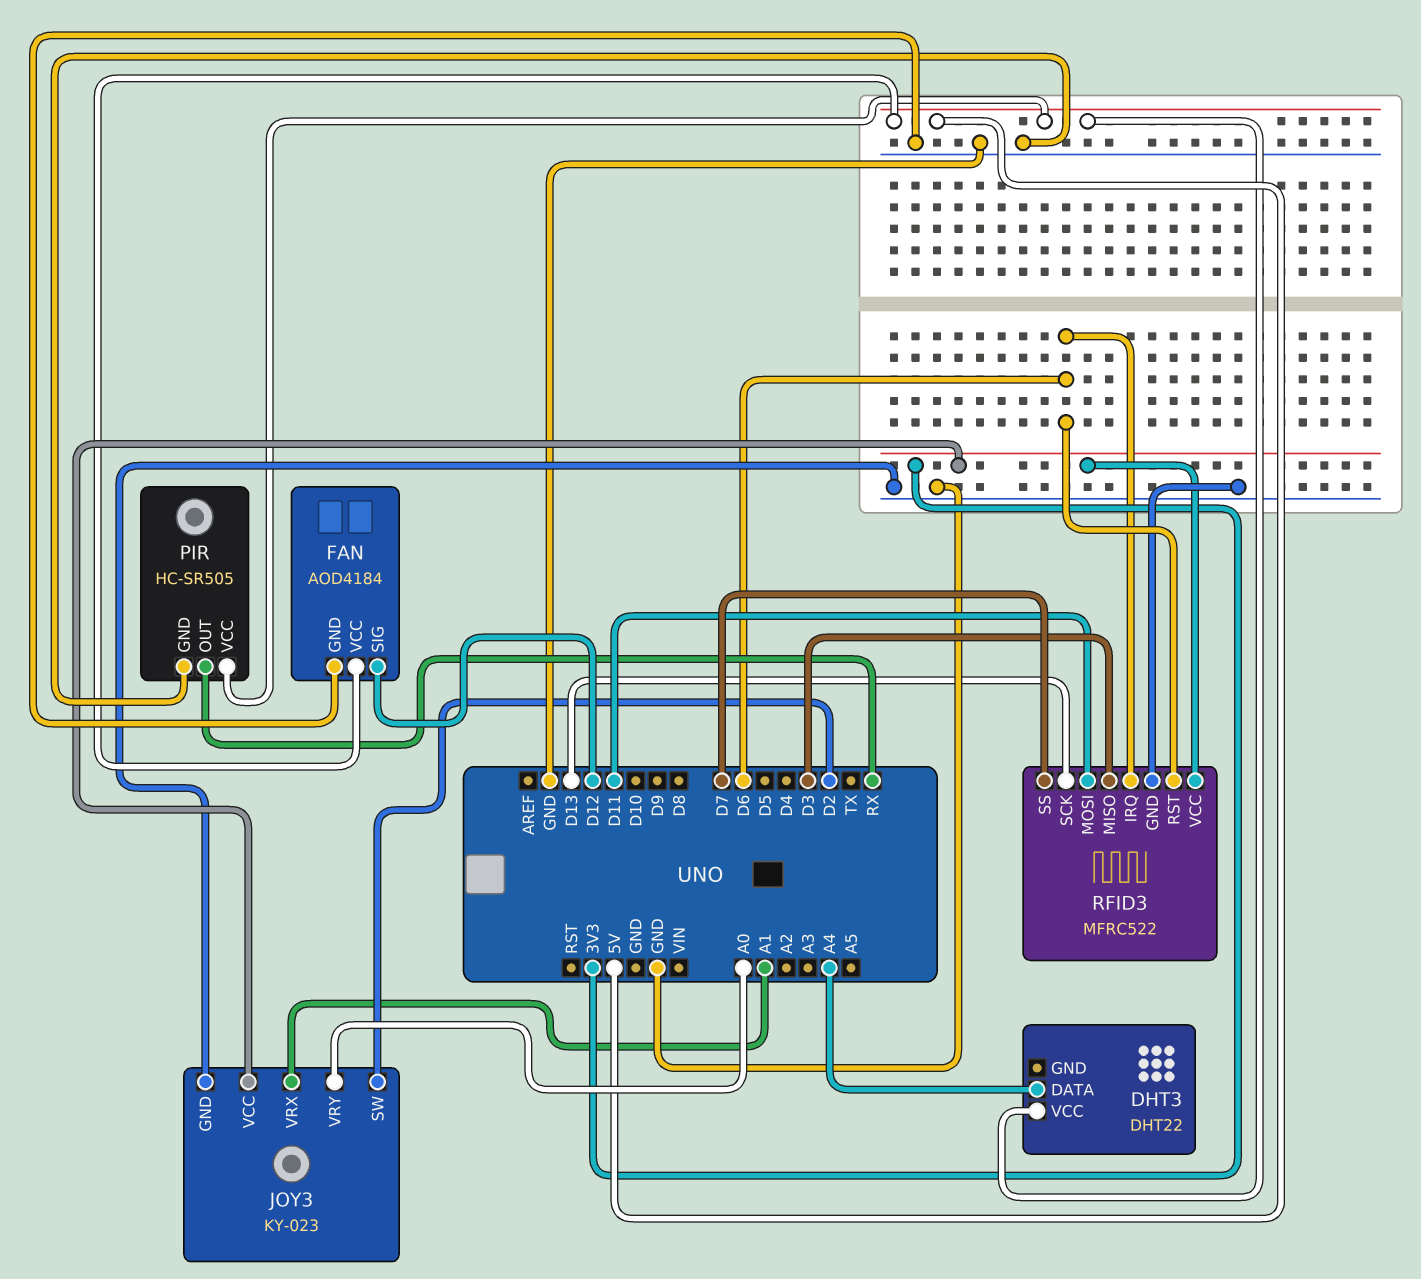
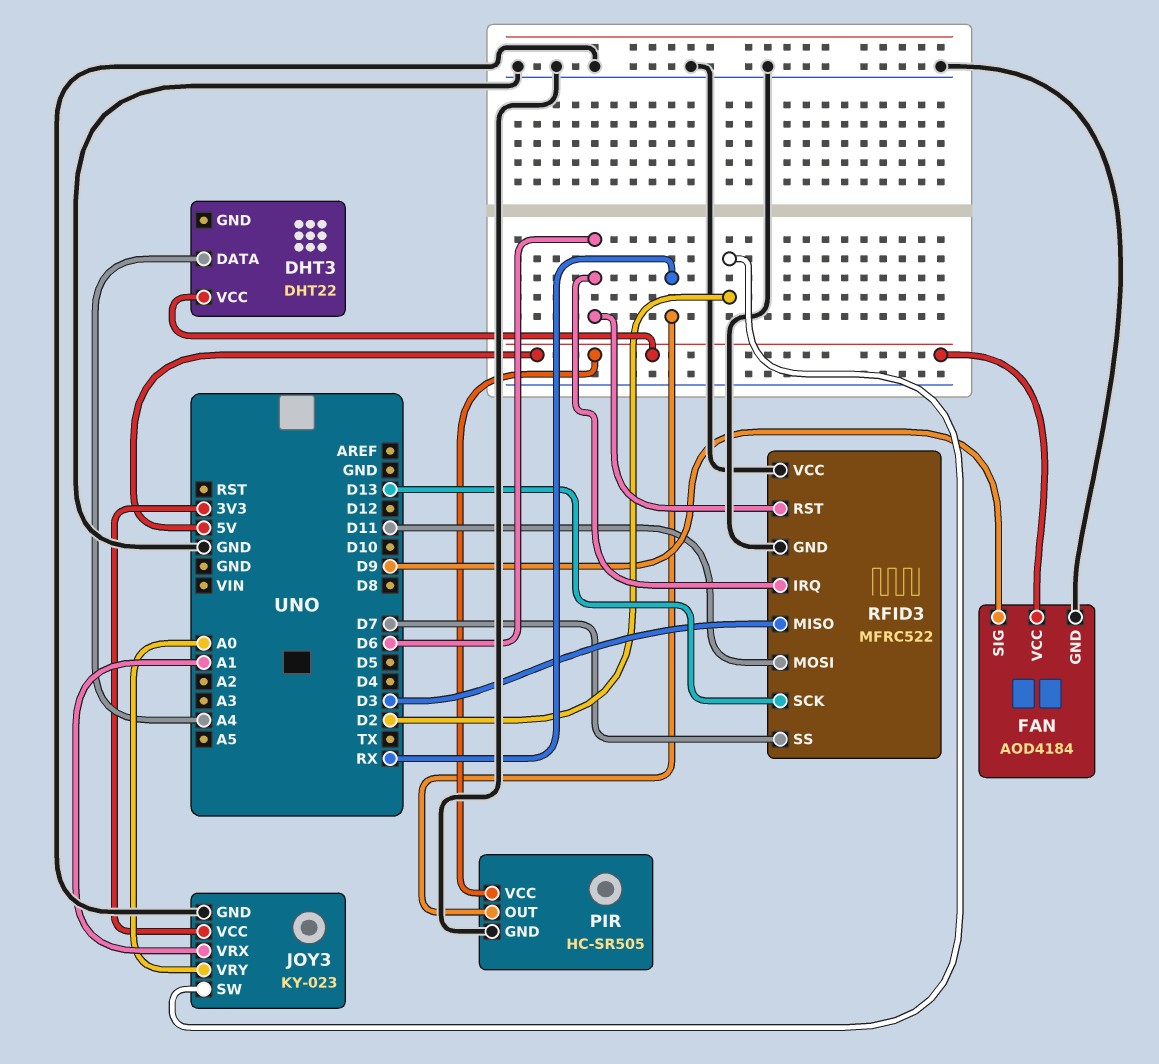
FAN pin SIG: D12 -> D9
RFID3 pin VCC: 3V3 -> GND

